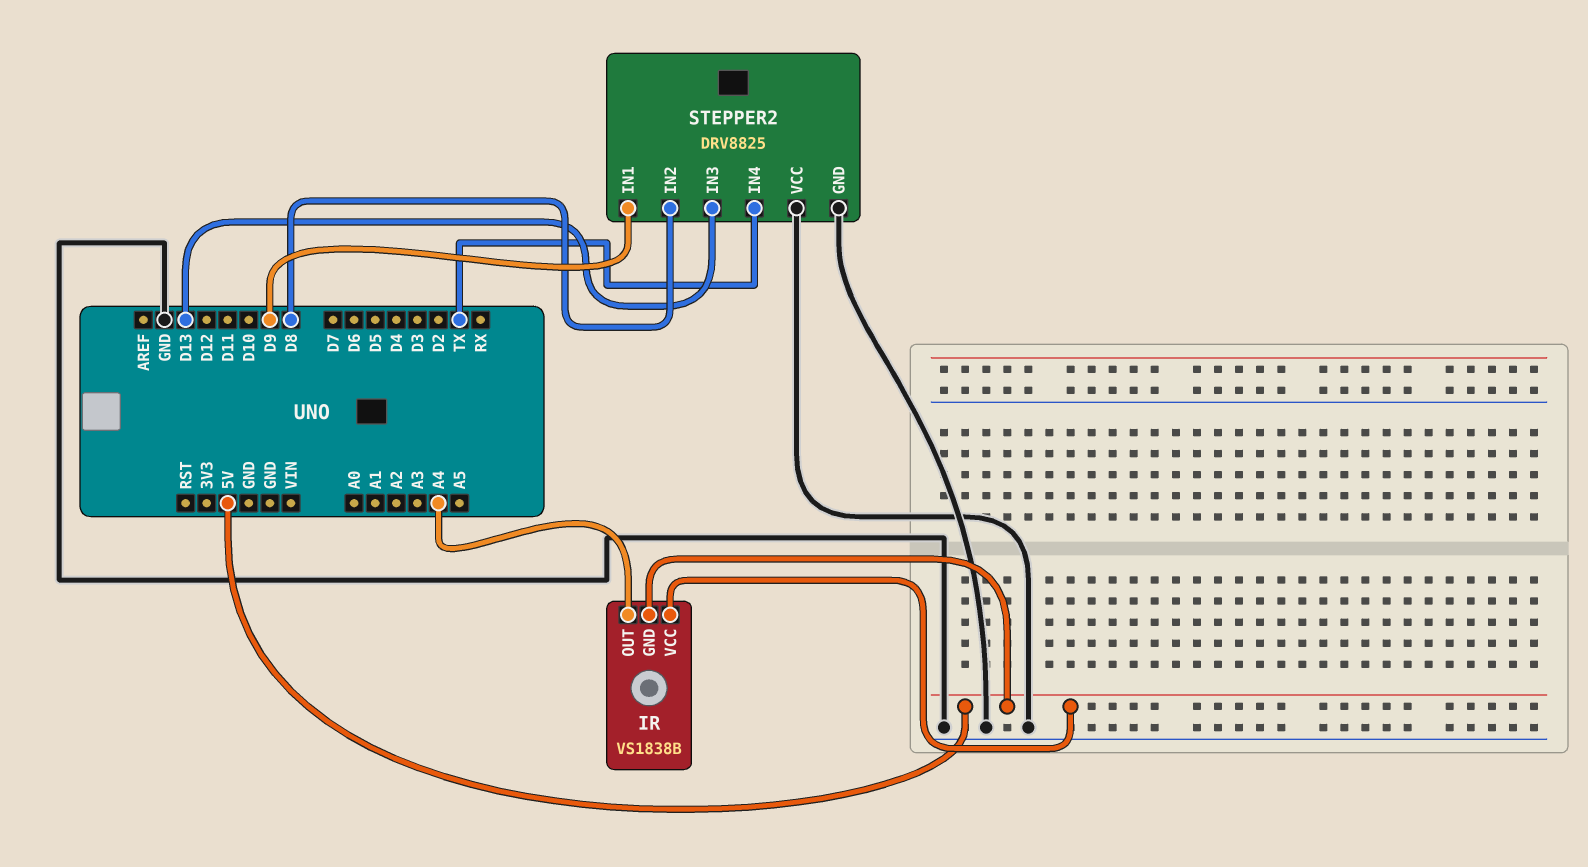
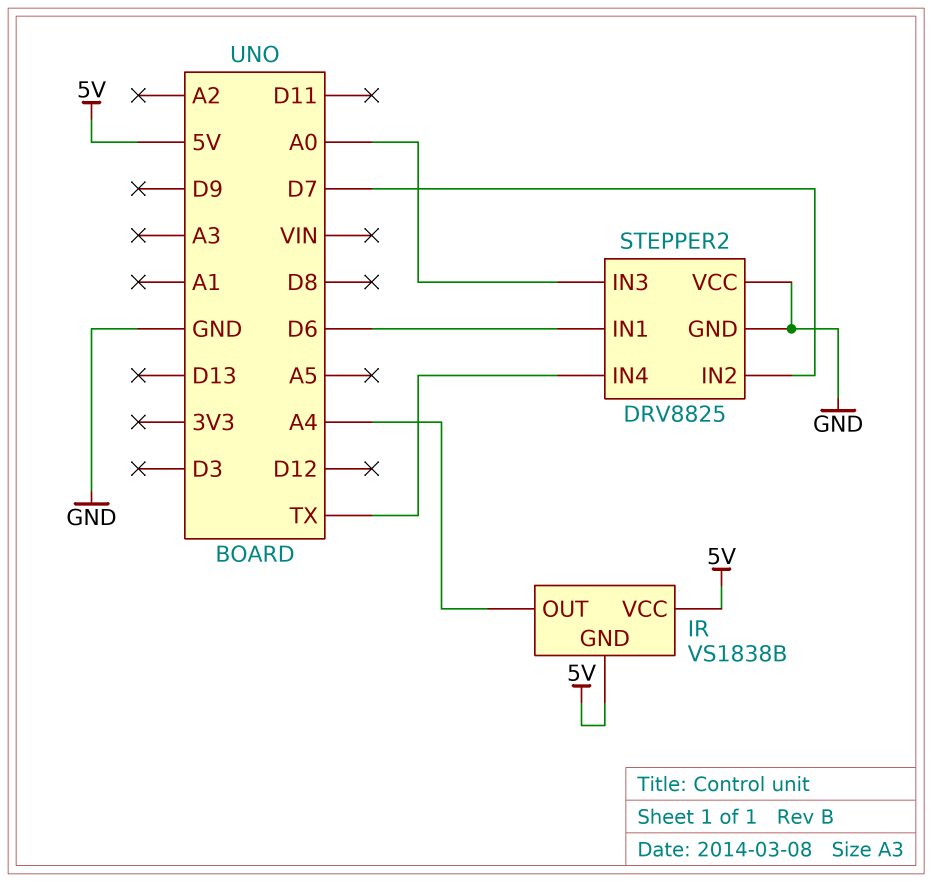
STEPPER2 pin IN1: D9 -> D6
STEPPER2 pin IN2: D8 -> D7
STEPPER2 pin IN3: D13 -> A0

